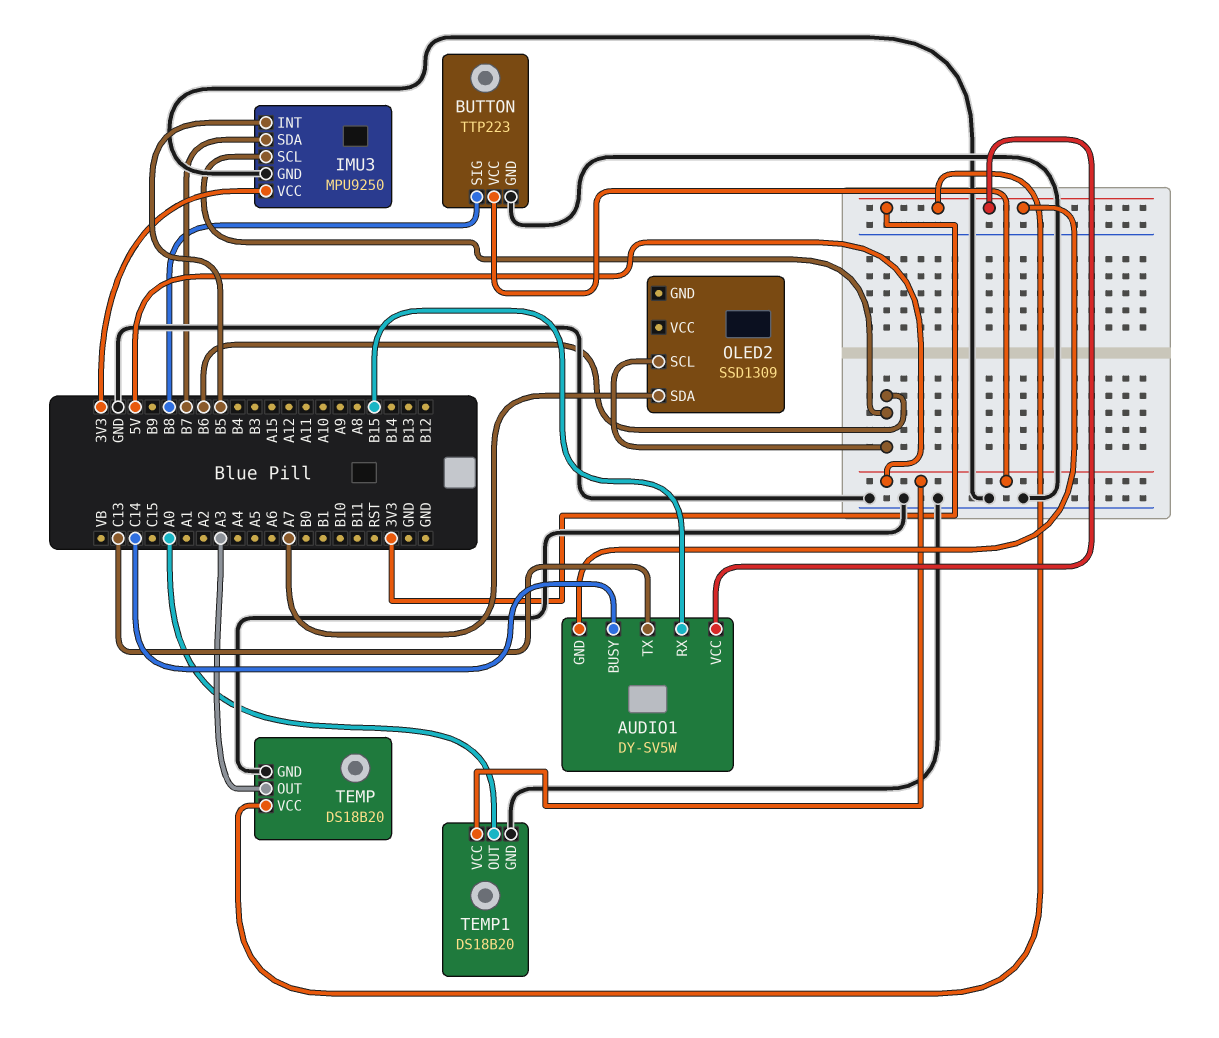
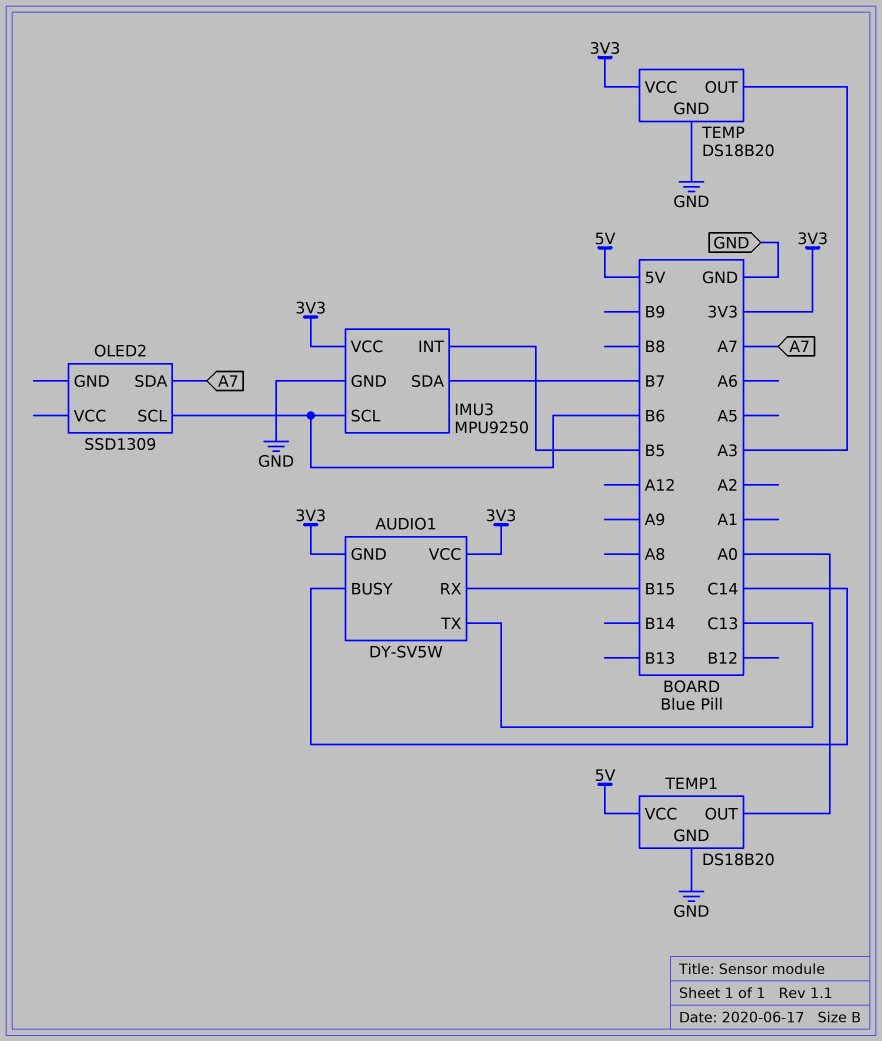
BUTTON: TTP223 -> none
BUTTON pin GND: GND -> none
BUTTON pin SIG: B8 -> none
BUTTON pin VCC: 5V -> none

